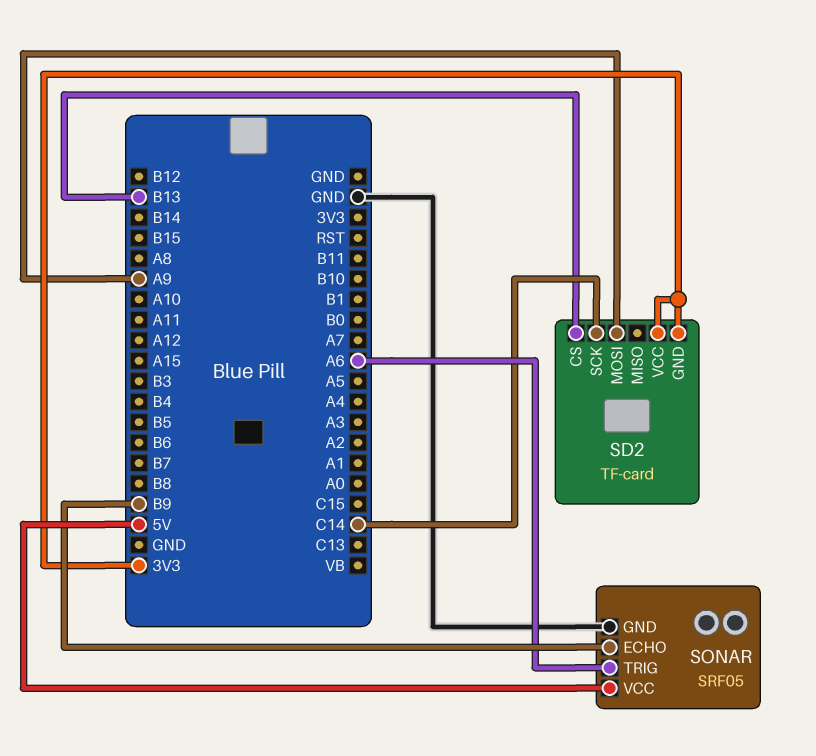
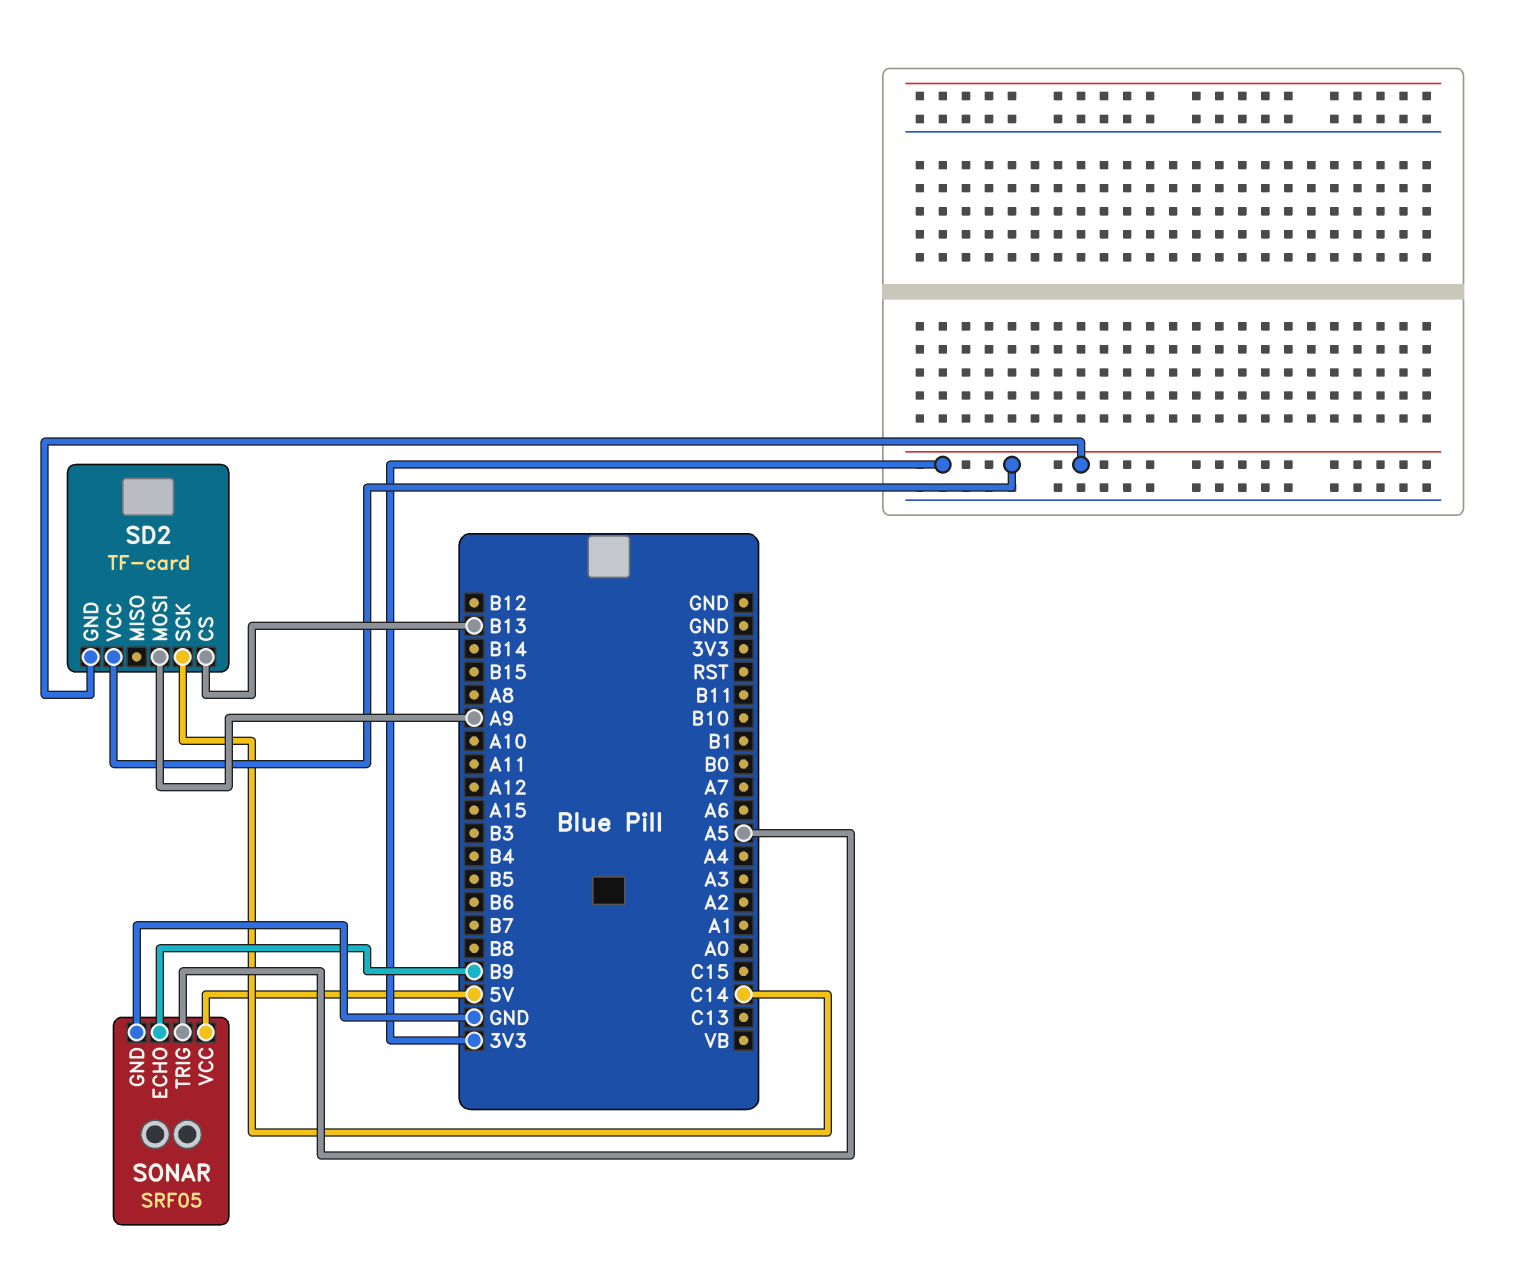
SONAR pin TRIG: A6 -> A5

